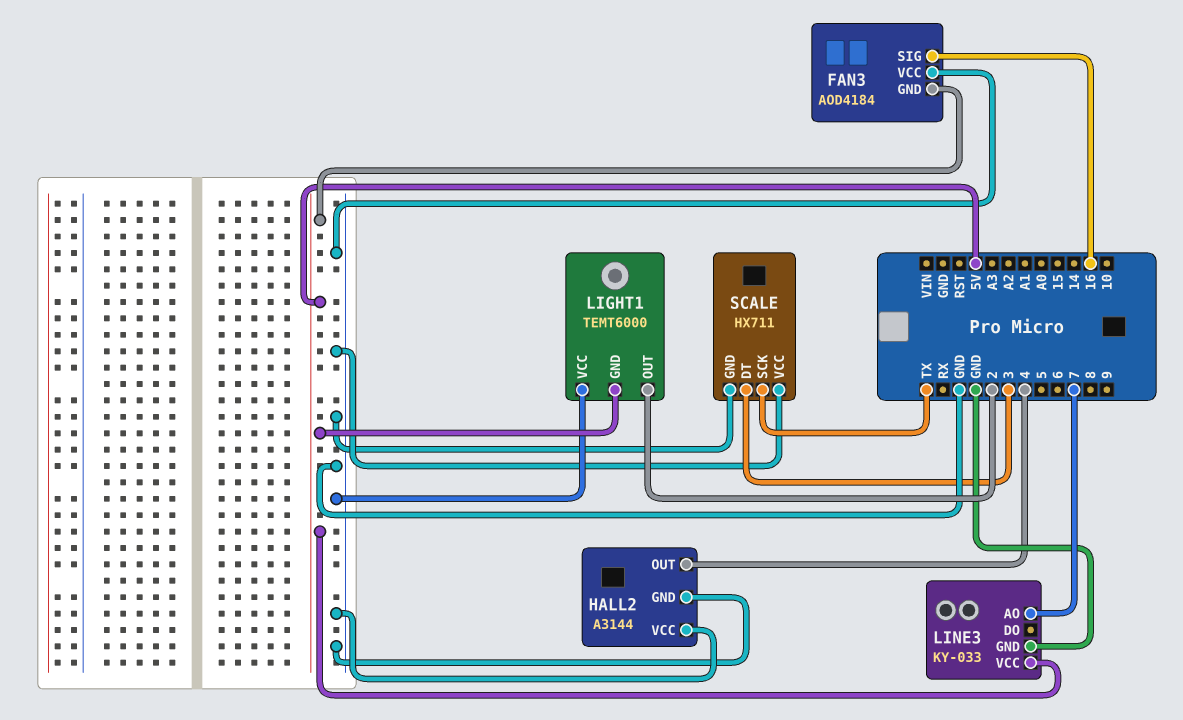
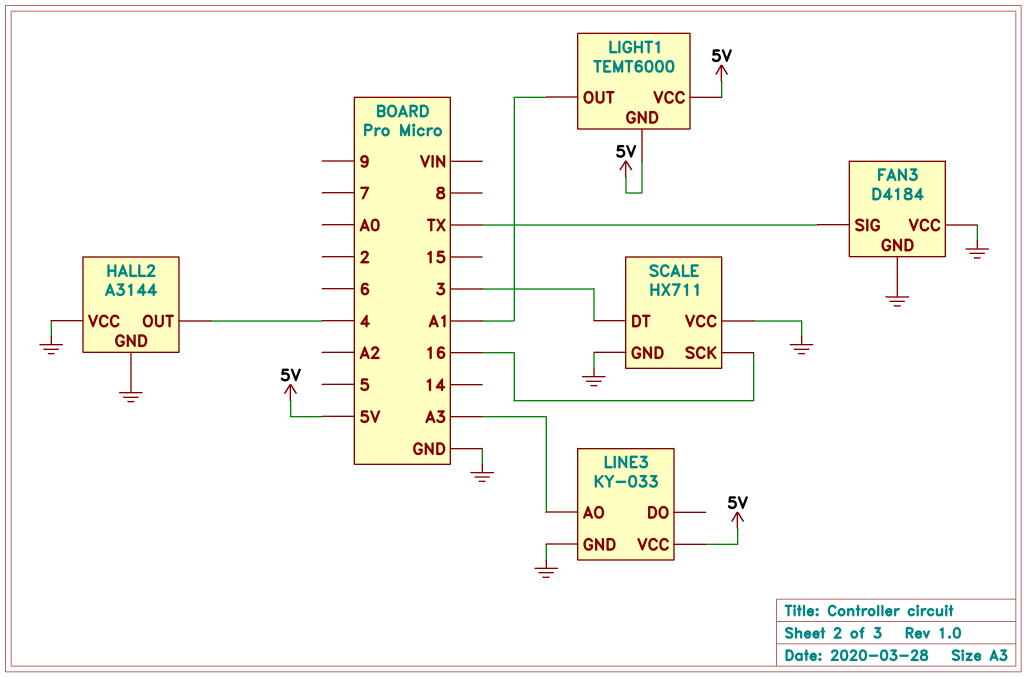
FAN3: AOD4184 -> D4184
FAN3 pin GND: 5V -> GND
FAN3 pin SIG: 16 -> TX
LIGHT1 pin OUT: 2 -> A1
LIGHT1 pin VCC: GND -> 5V
LINE3 pin AO: 7 -> A3
SCALE pin SCK: TX -> 16

